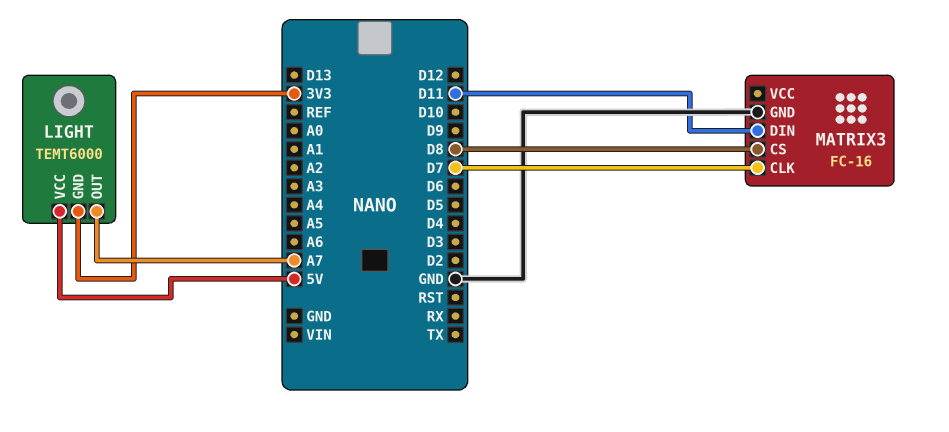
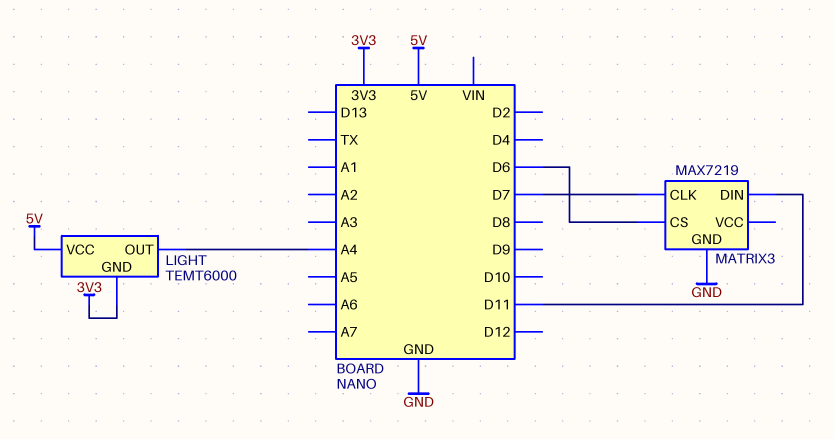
LIGHT pin OUT: A7 -> A4
MATRIX3: FC-16 -> MAX7219
MATRIX3 pin CS: D8 -> D6

